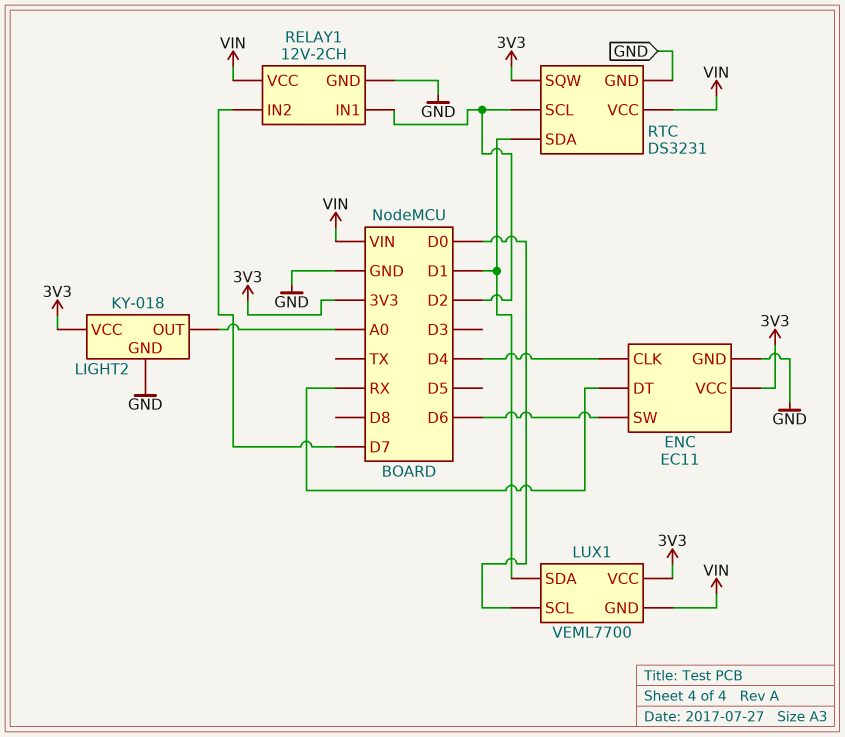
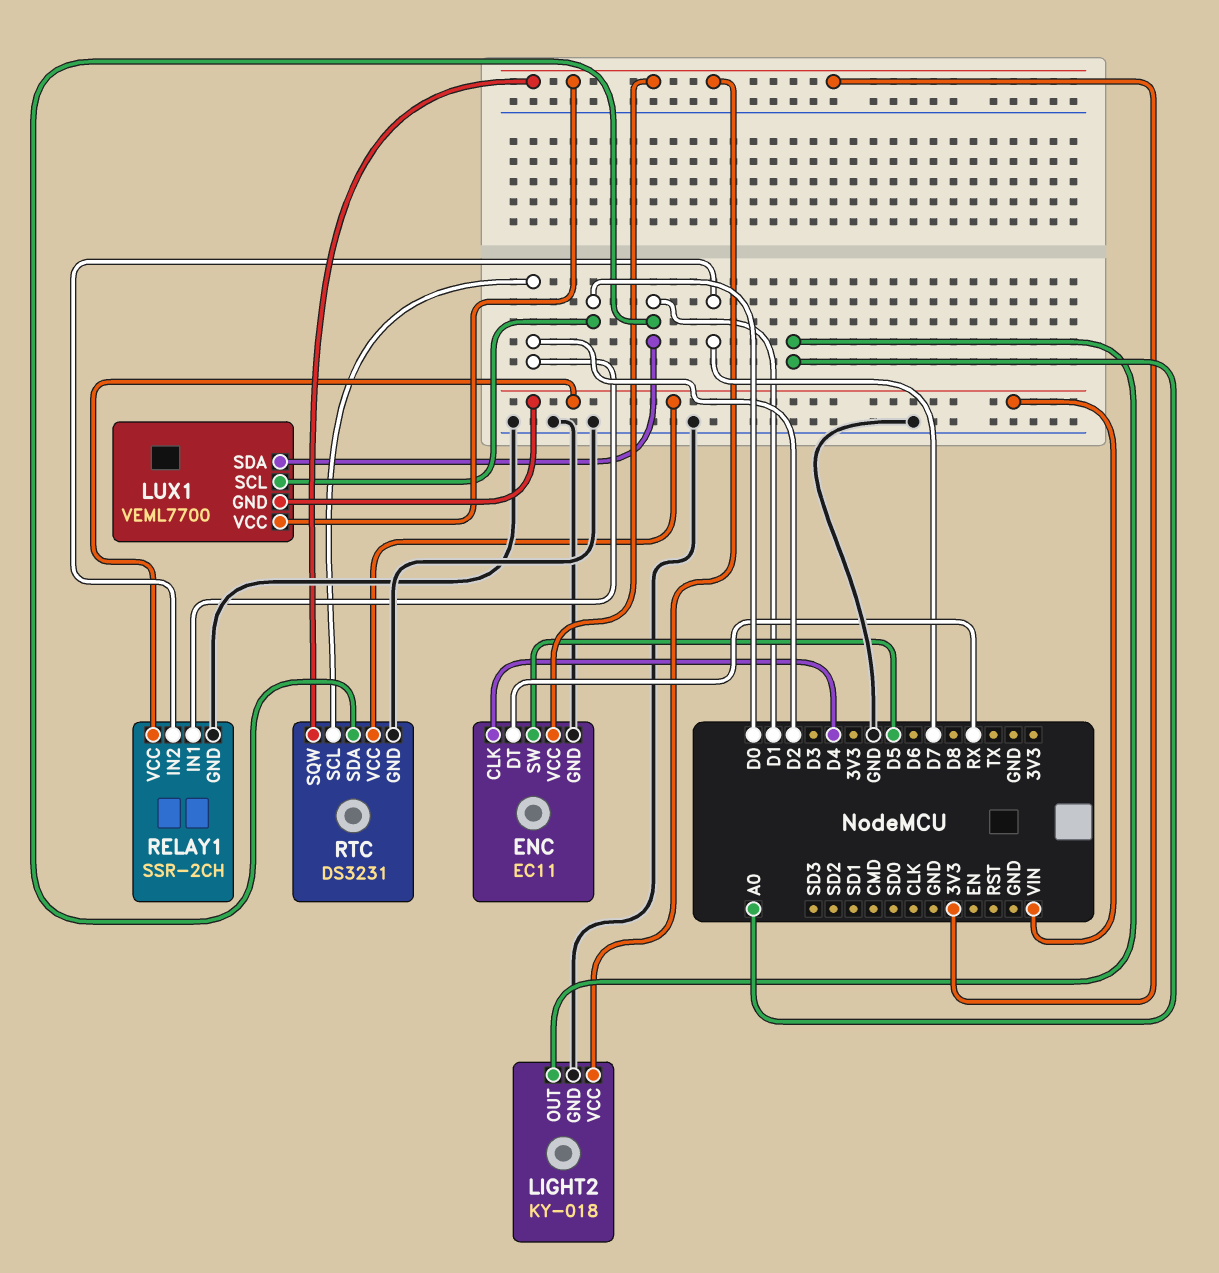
ENC pin SW: D6 -> D5
RELAY1: 12V-2CH -> SSR-2CH

